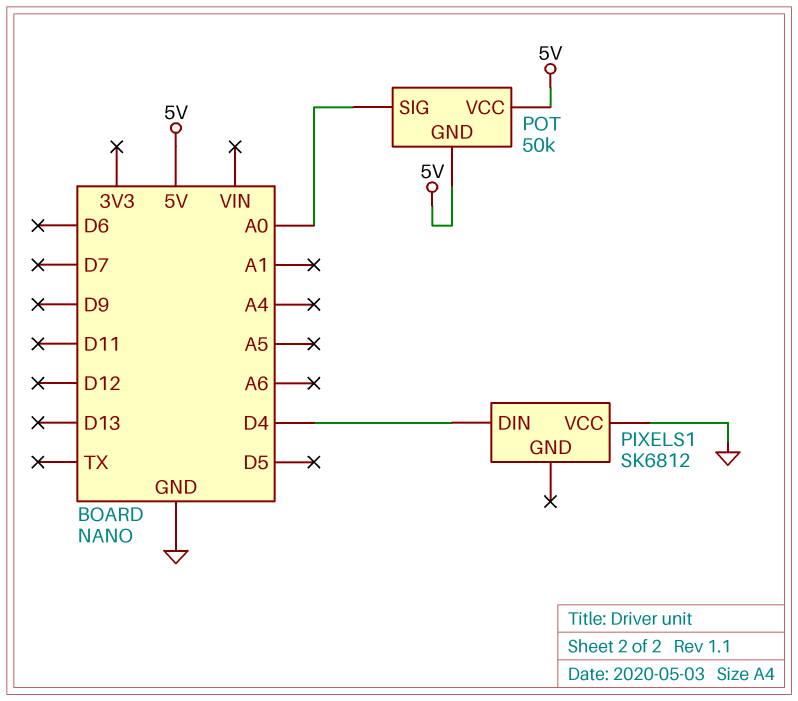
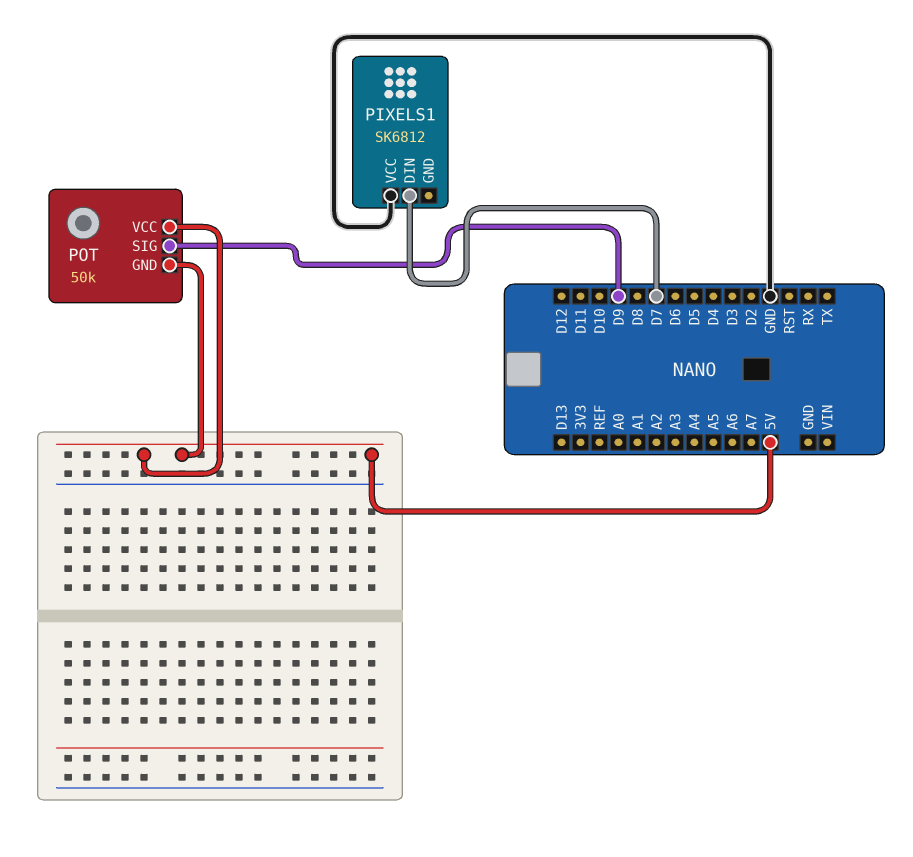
PIXELS1 pin DIN: D4 -> D7
POT pin SIG: A0 -> D9

